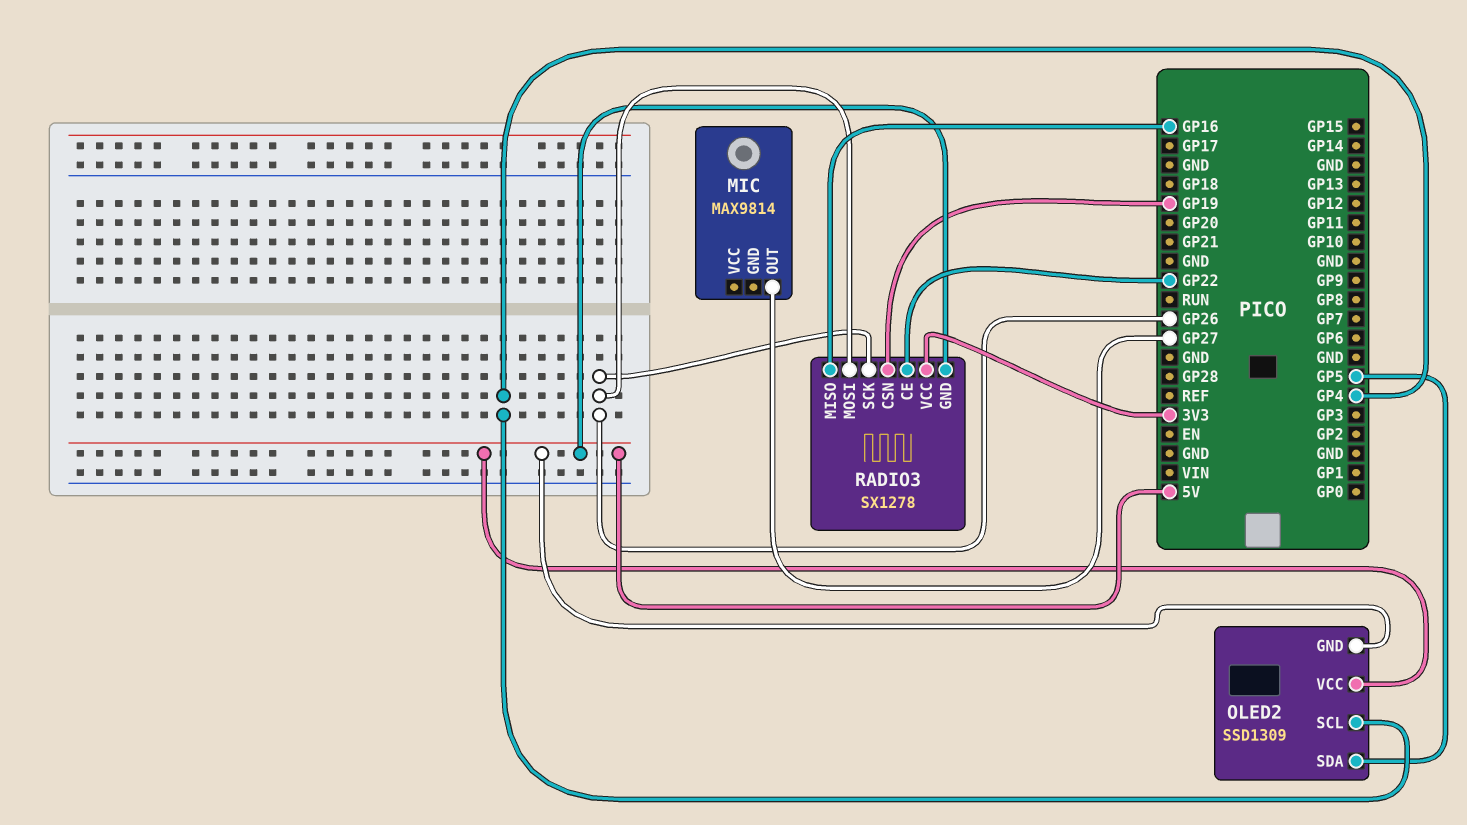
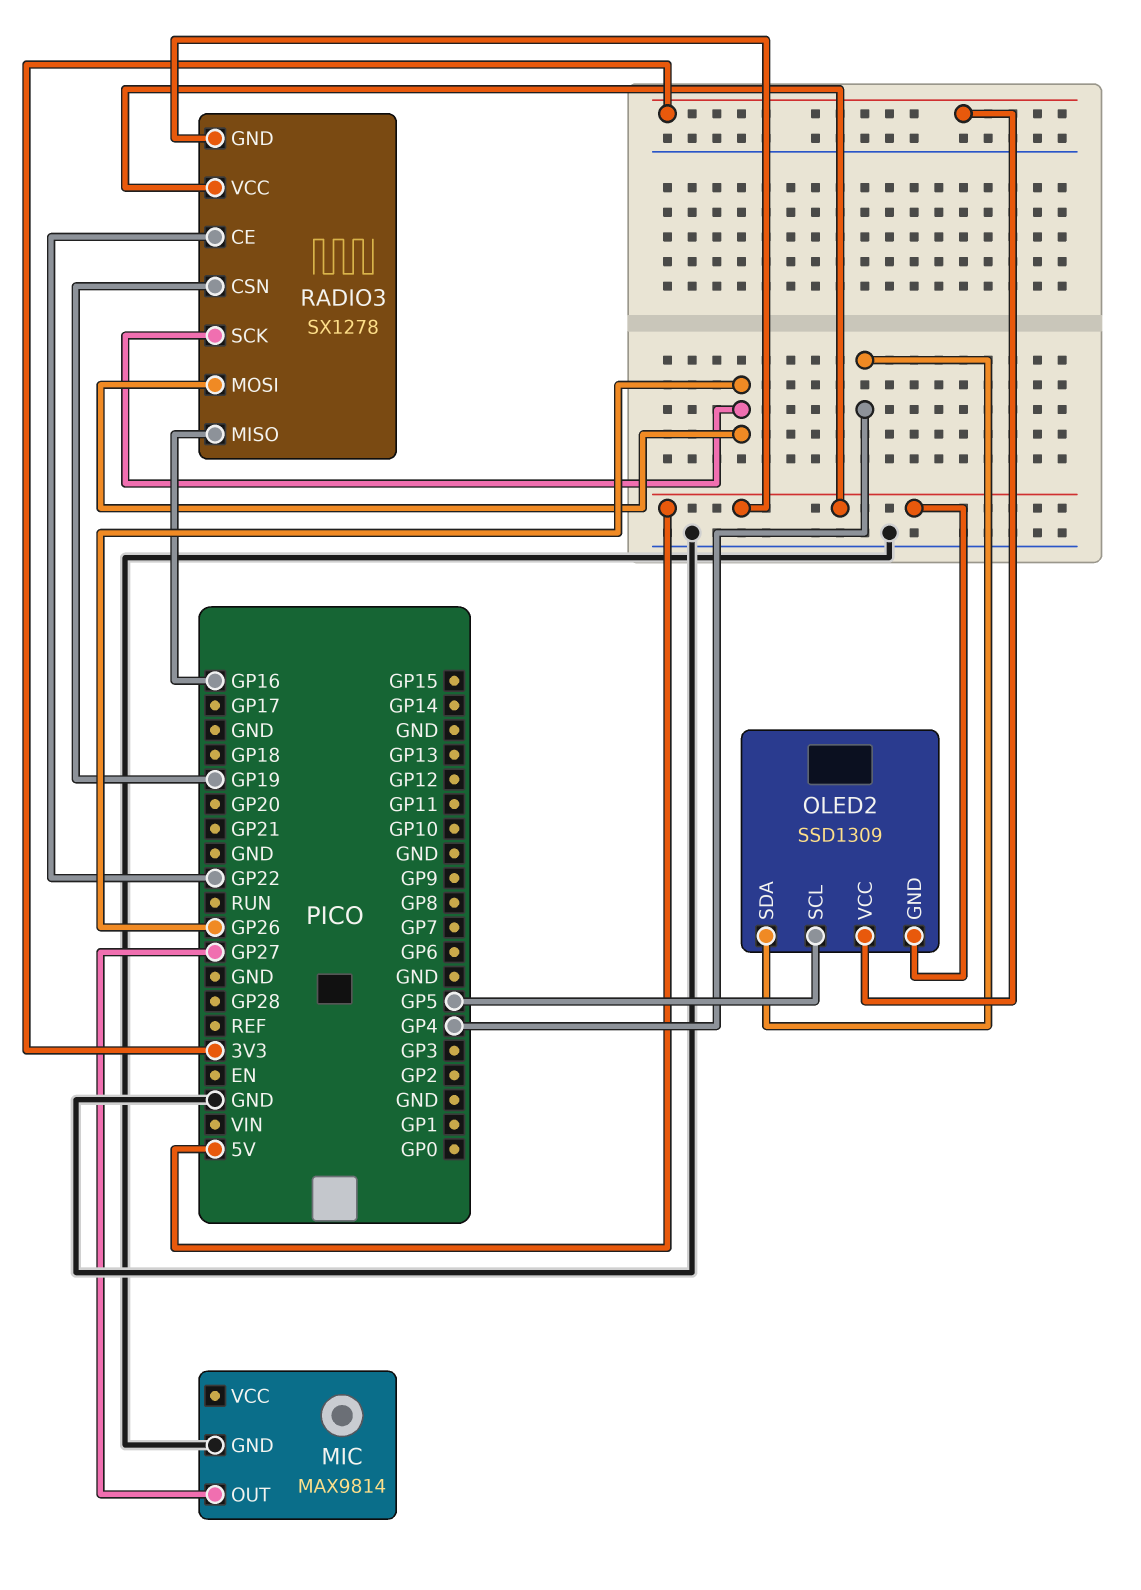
MIC pin GND: none -> GND
OLED2 pin SCL: GP4 -> GP5
OLED2 pin SDA: GP5 -> GP4
OLED2 pin VCC: 5V -> 3V3
RADIO3 pin VCC: 3V3 -> 5V

